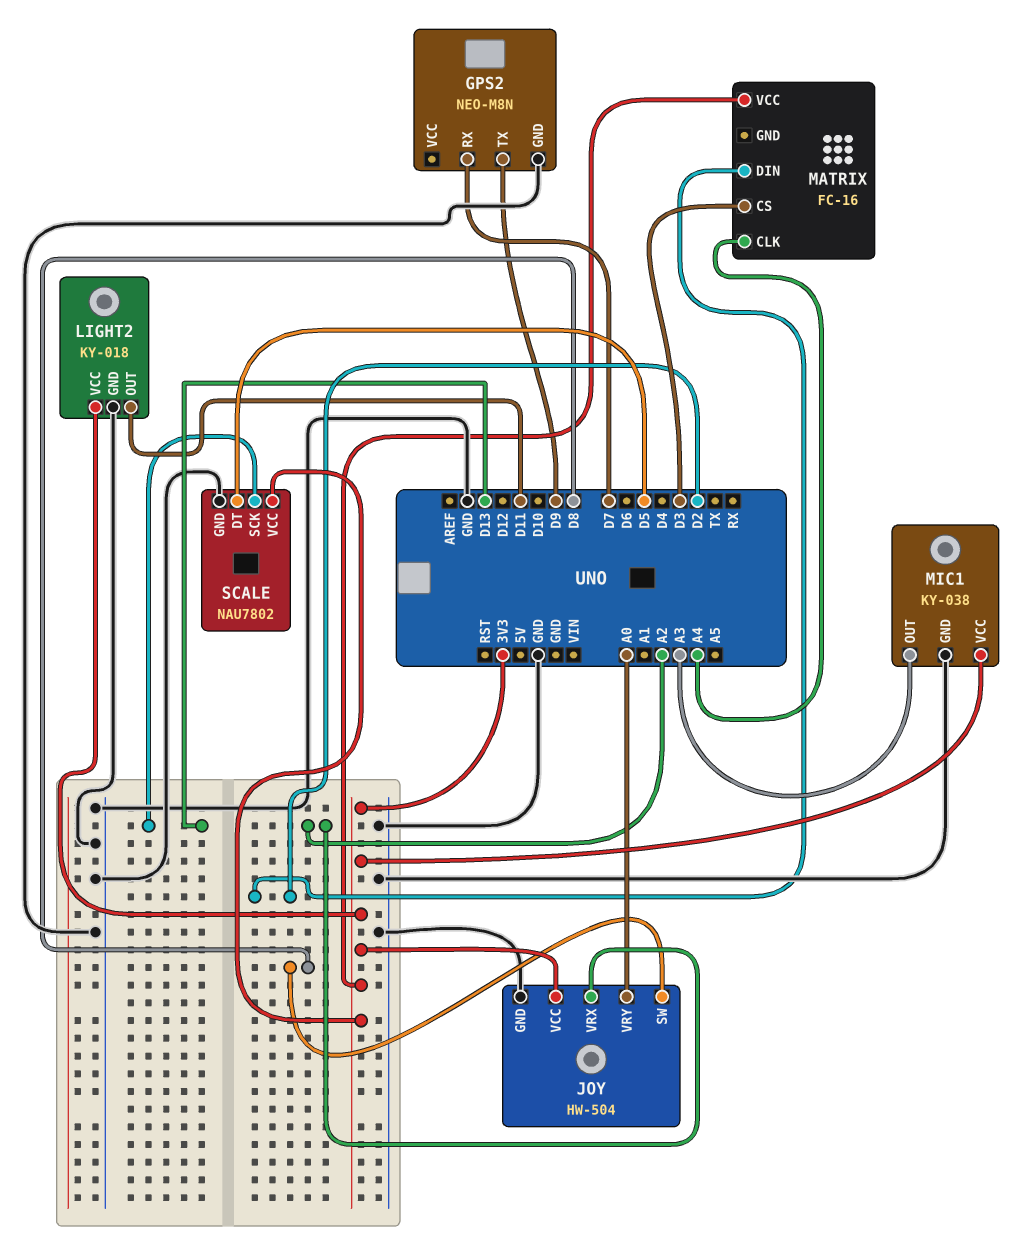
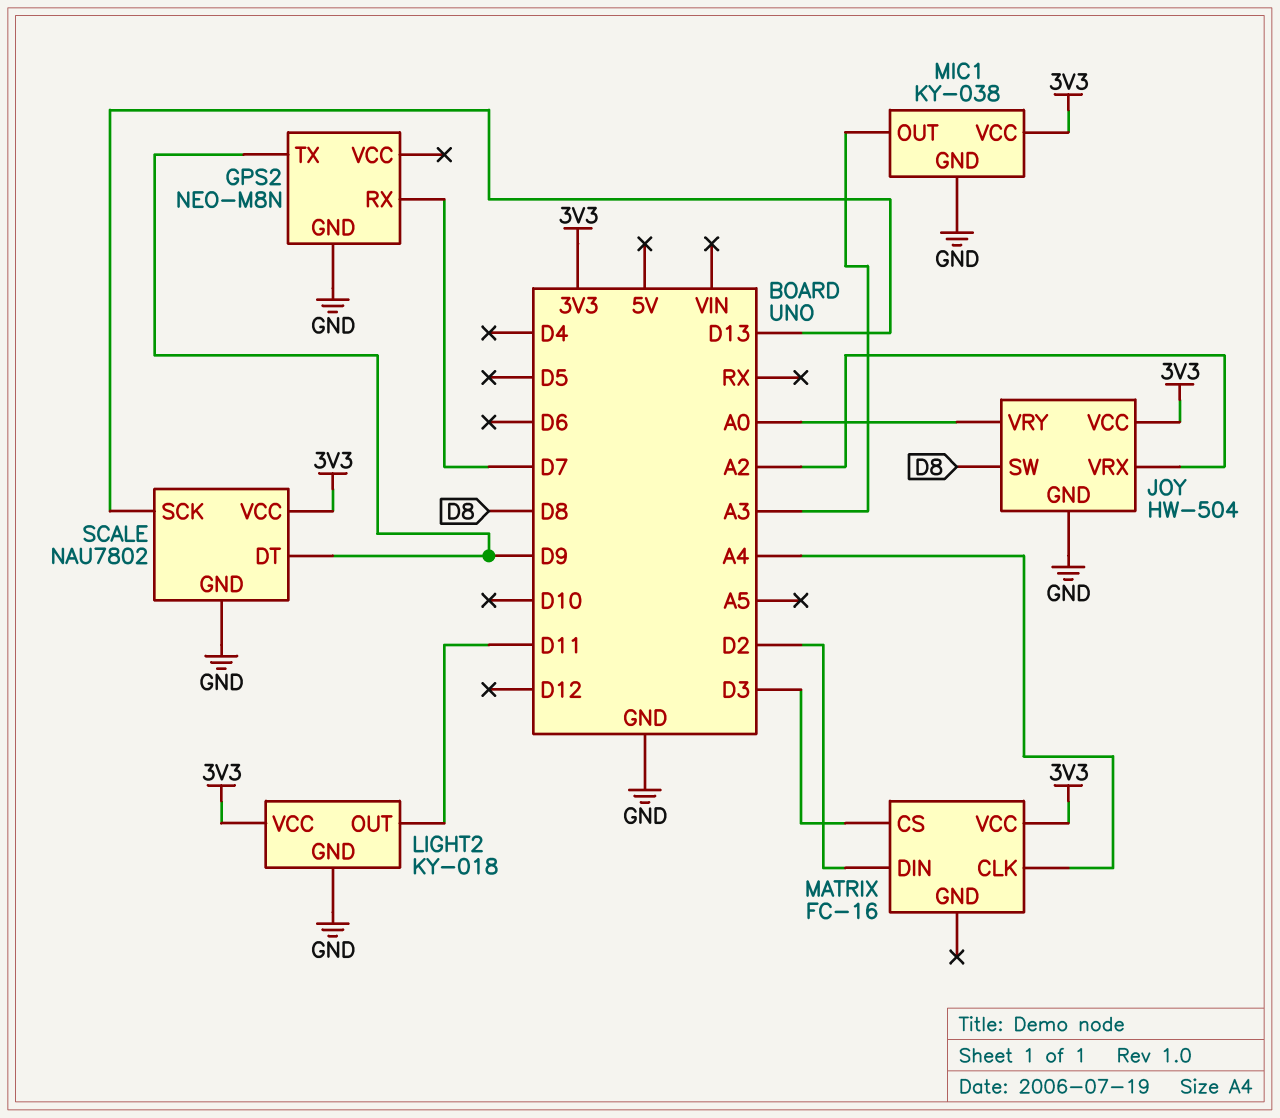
SCALE pin DT: D5 -> D9

